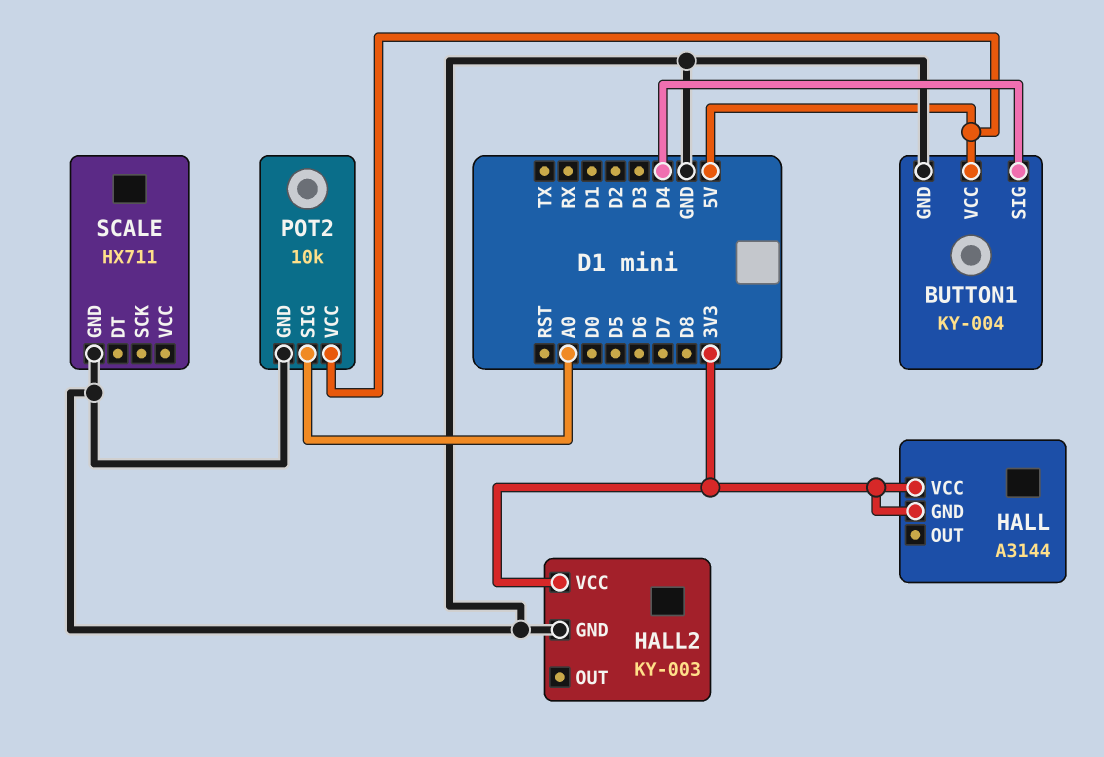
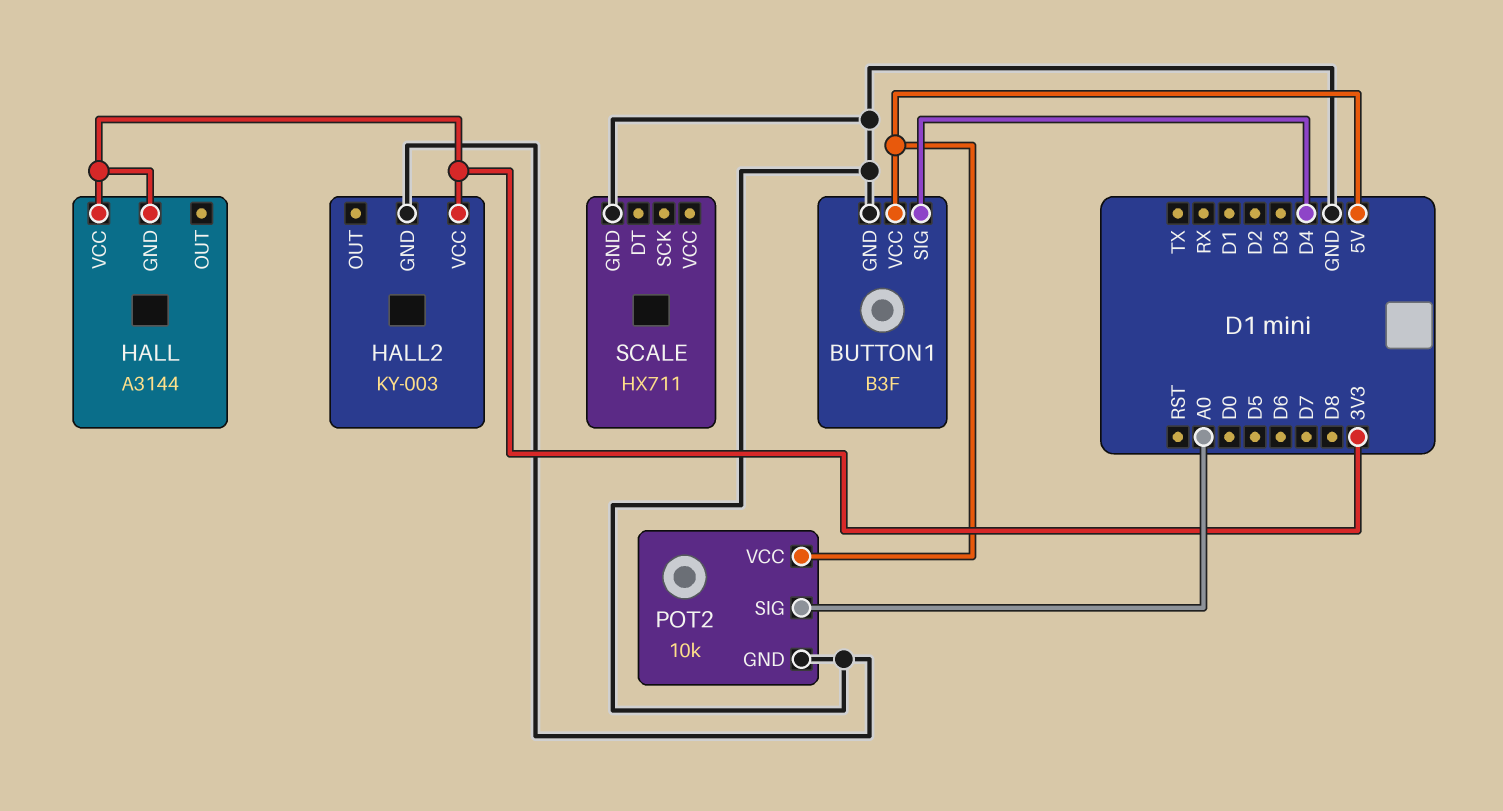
BUTTON1: KY-004 -> B3F

